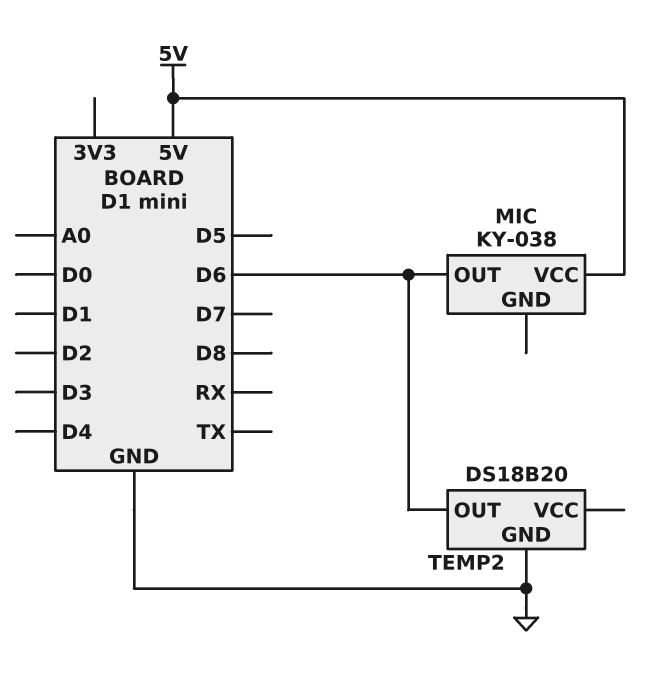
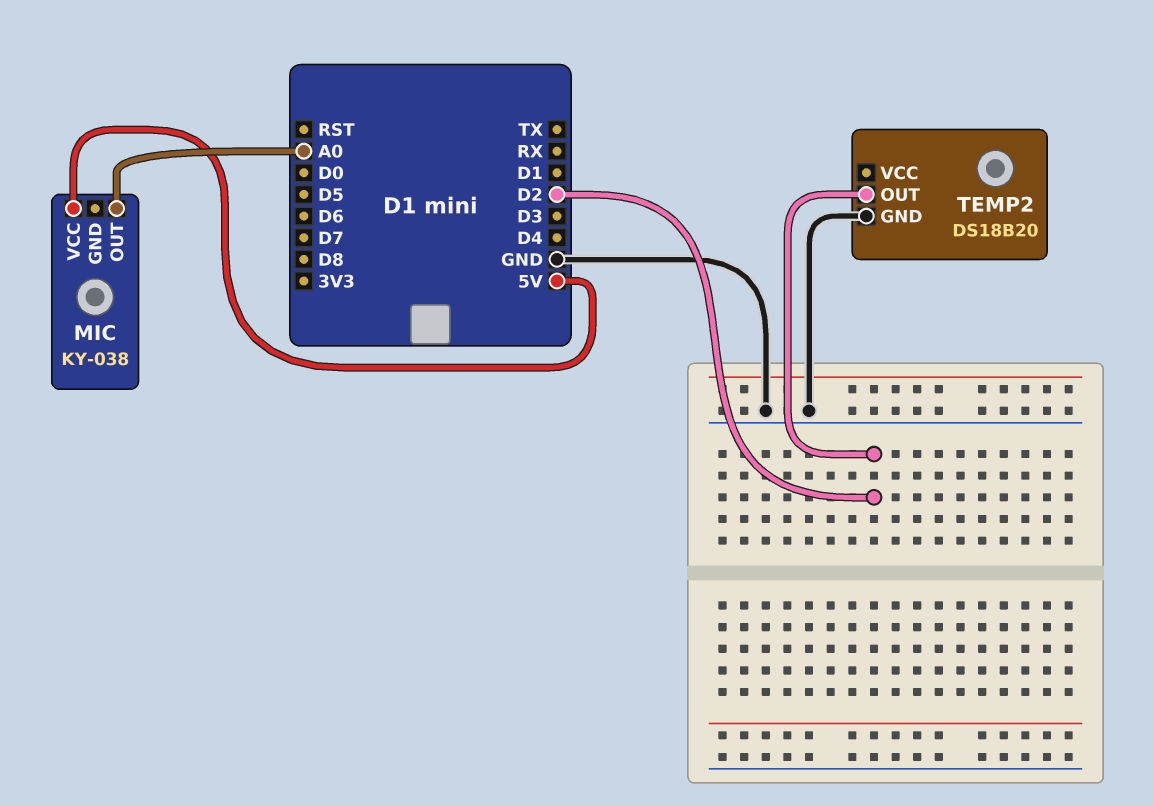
MIC pin OUT: D6 -> A0
TEMP2 pin OUT: D6 -> D2

